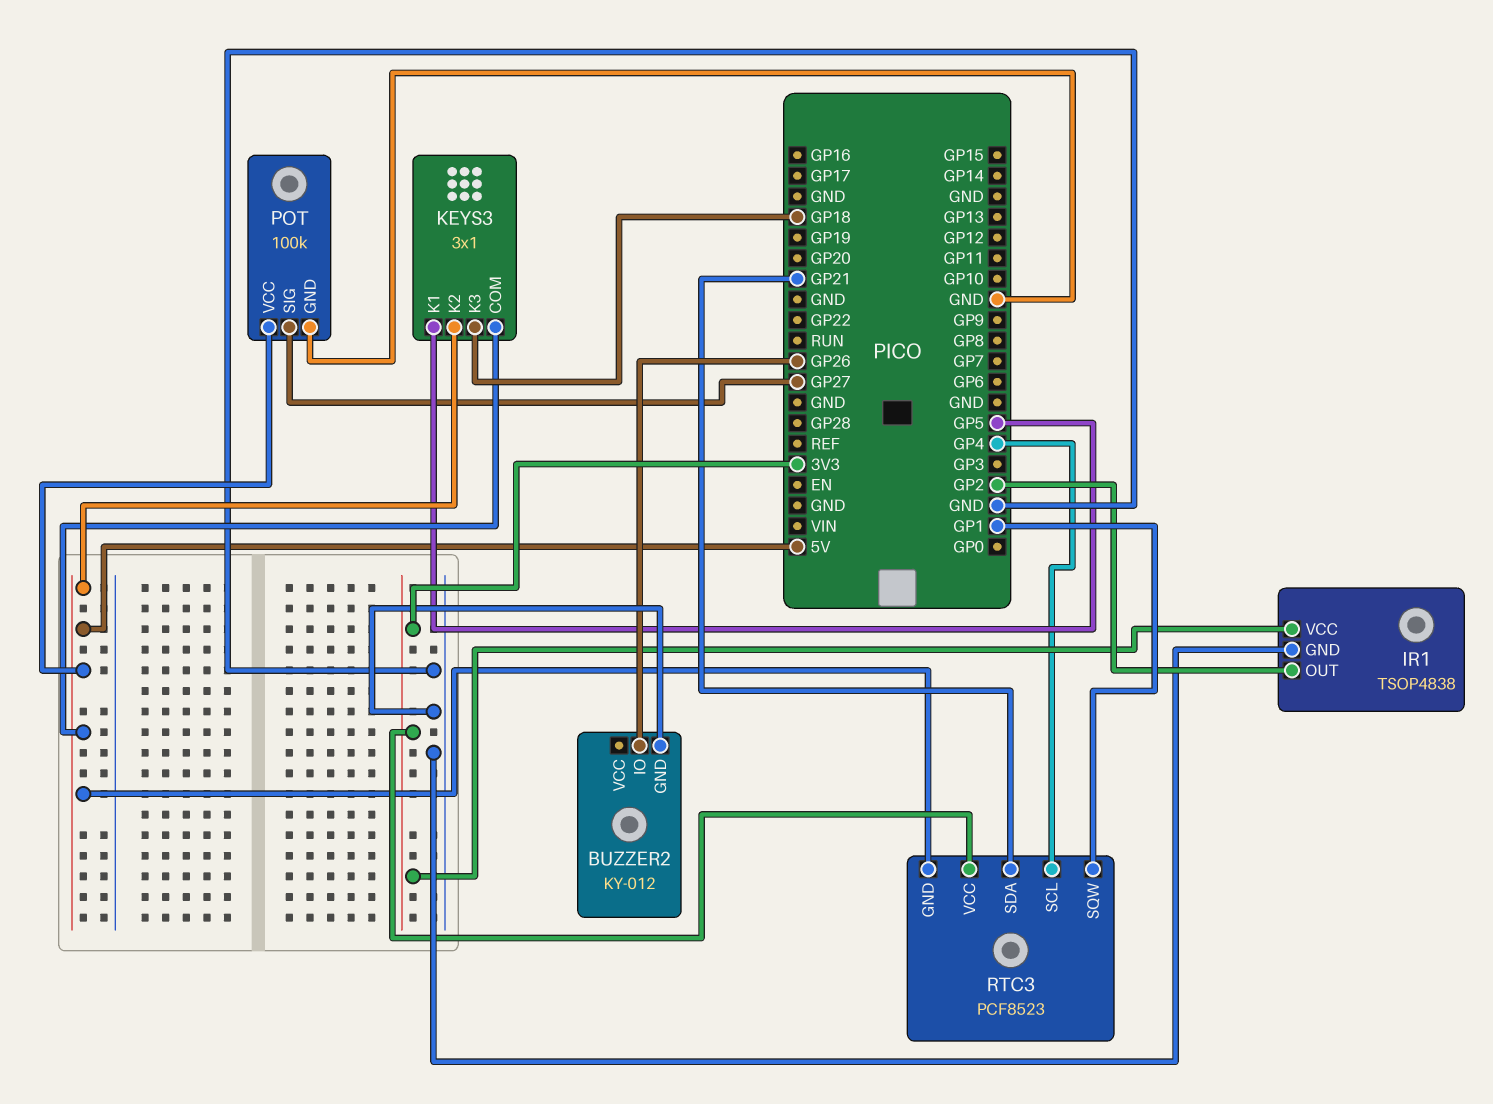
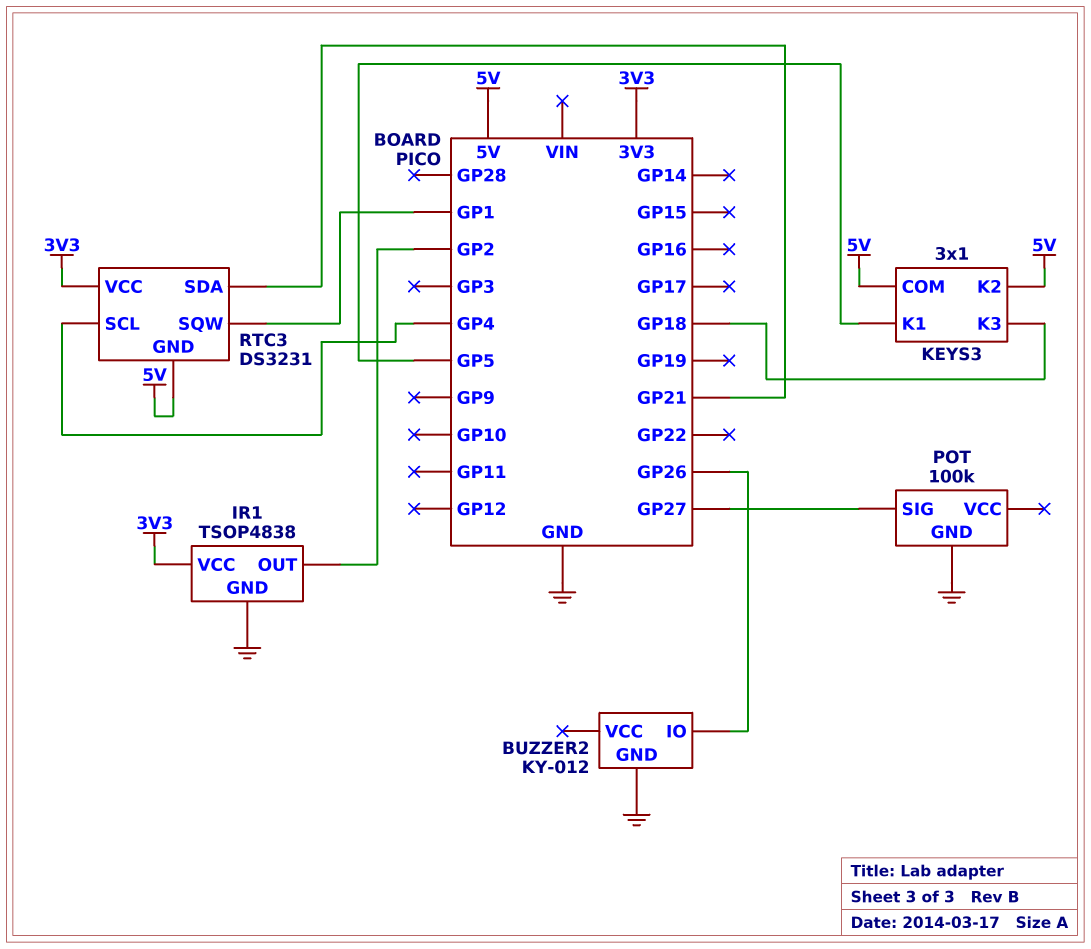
POT pin VCC: 5V -> none
RTC3: PCF8523 -> DS3231

